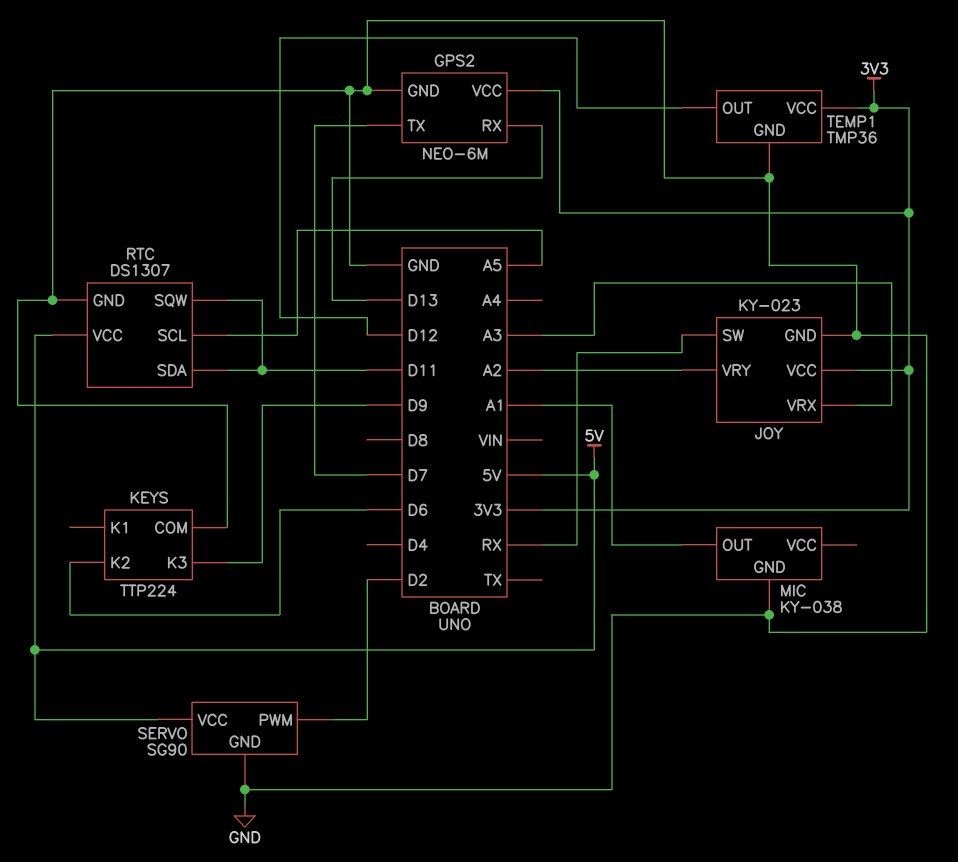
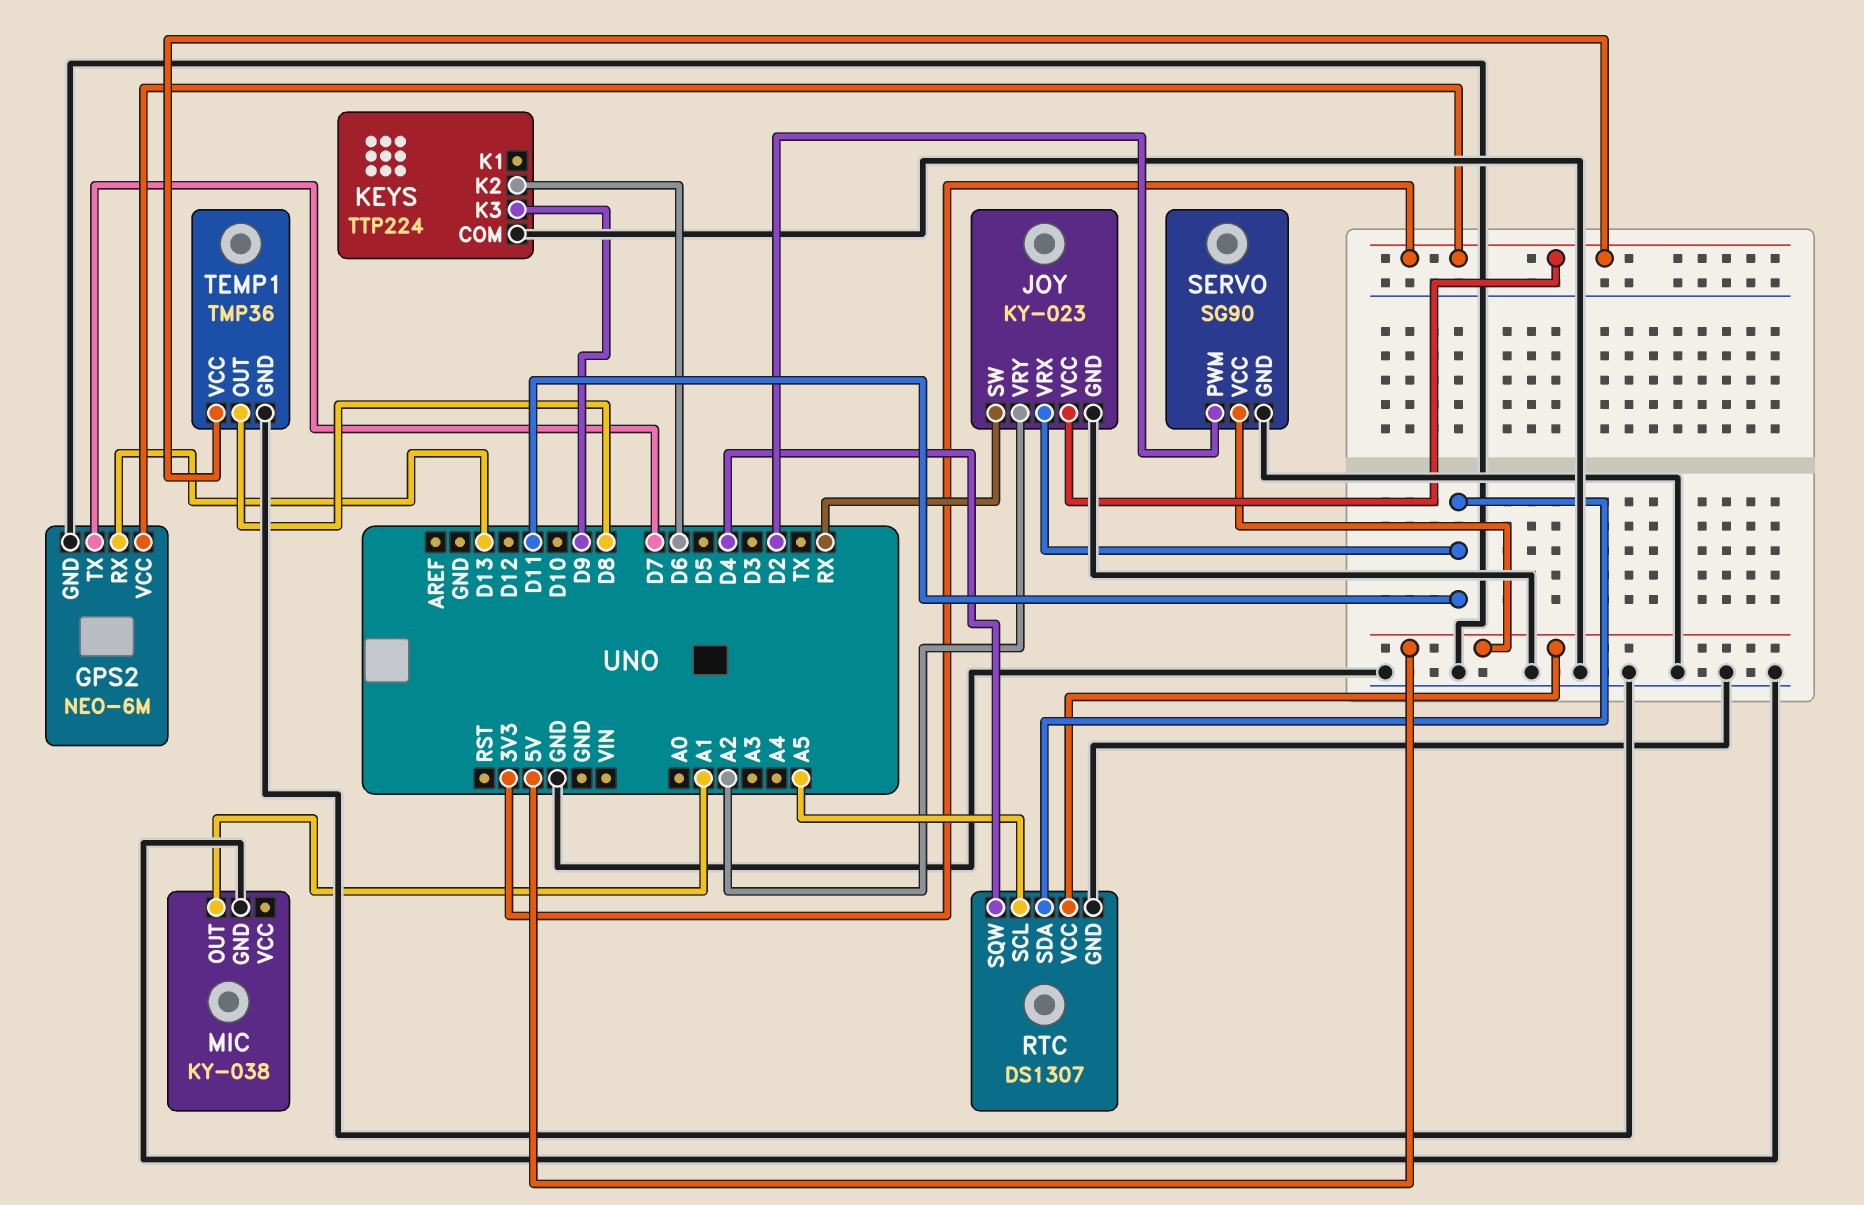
JOY pin VRX: A3 -> D11
RTC pin SQW: D11 -> D4
TEMP1 pin OUT: D12 -> D8

